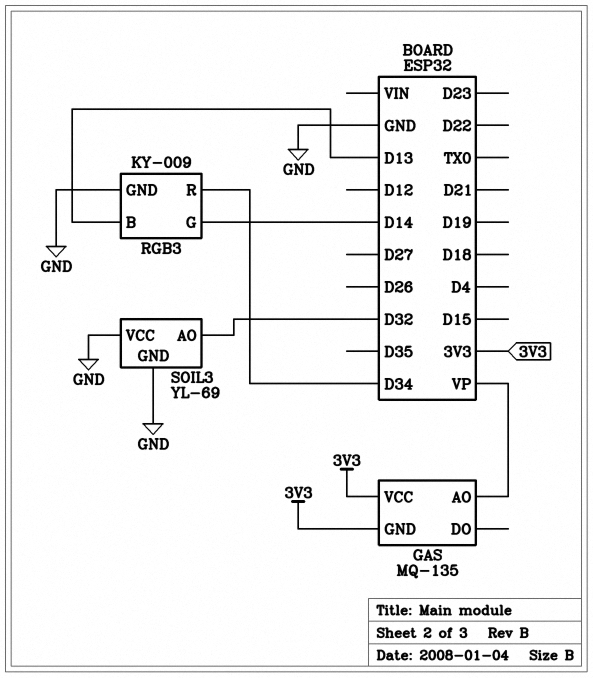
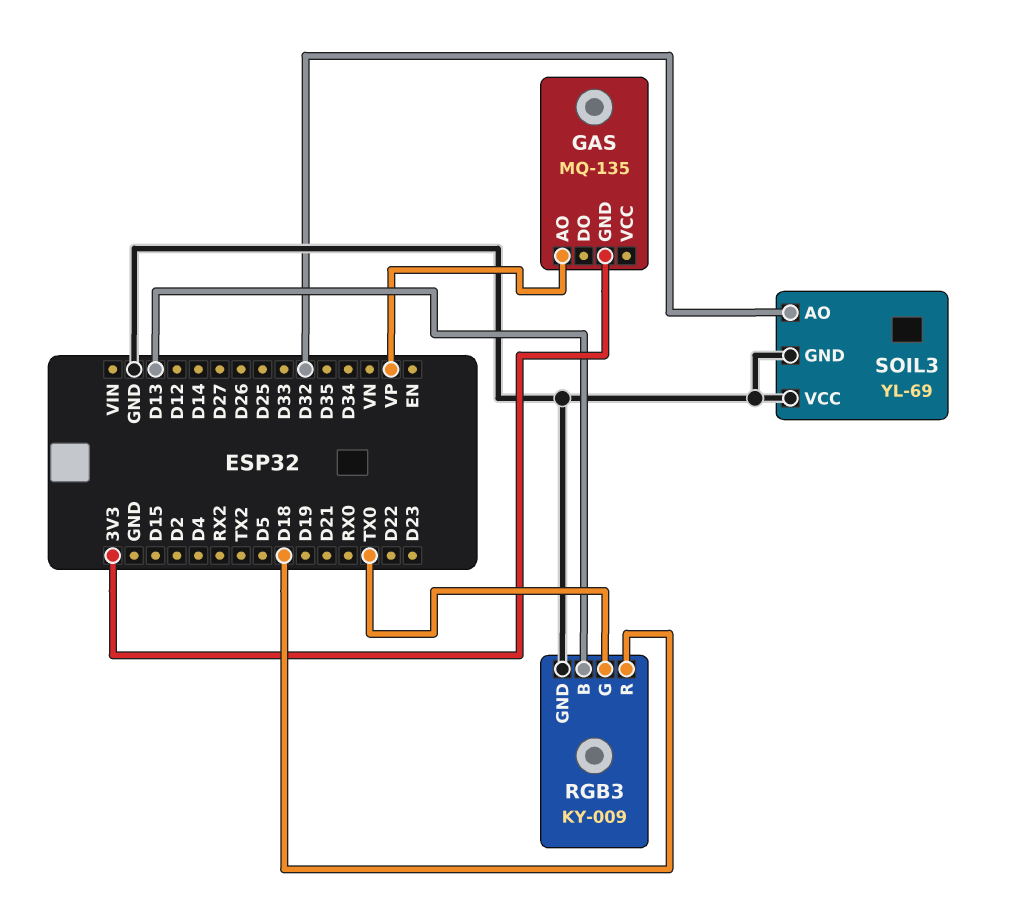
GAS pin VCC: 3V3 -> none
RGB3 pin G: D14 -> TX0
RGB3 pin R: D34 -> D18

